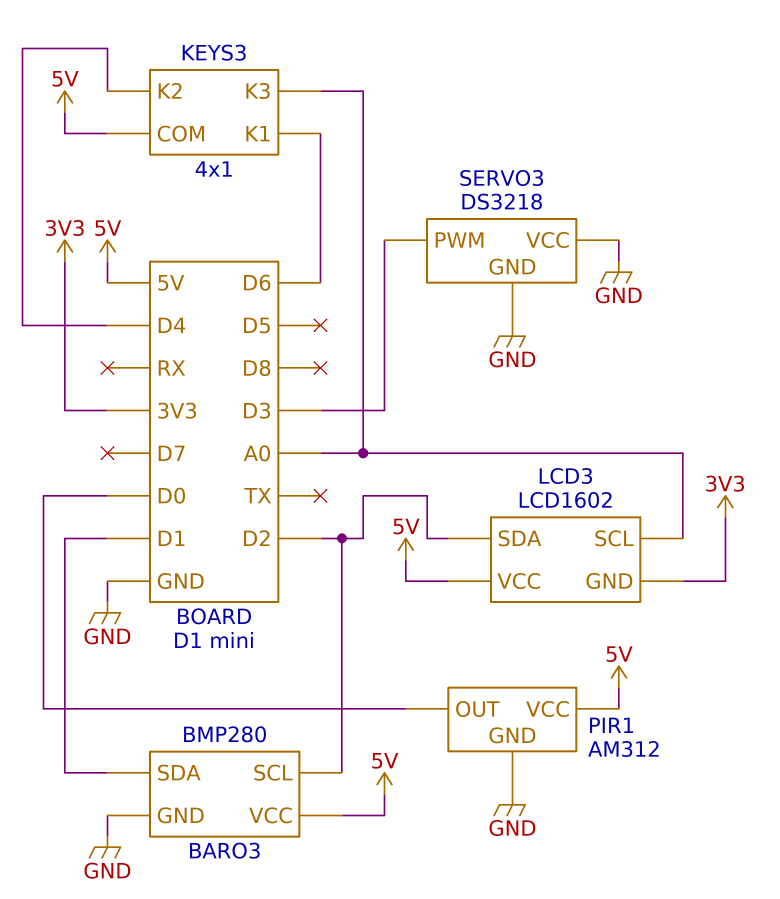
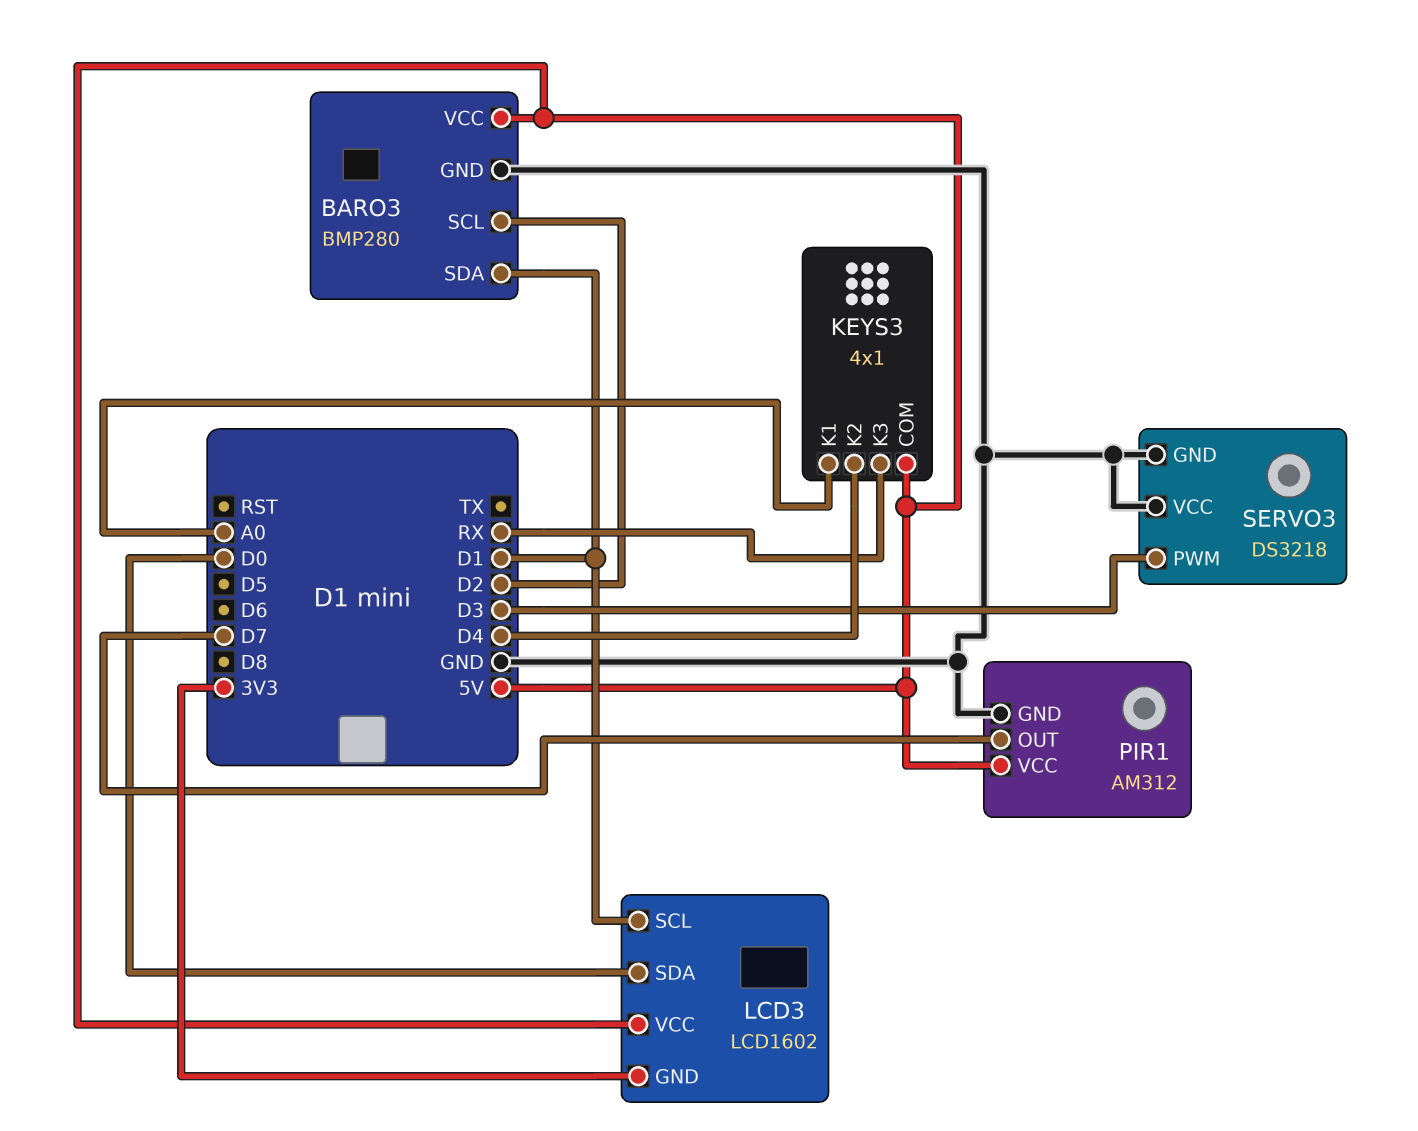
KEYS3 pin K1: D6 -> A0
KEYS3 pin K3: A0 -> RX
LCD3 pin SCL: A0 -> D1
LCD3 pin SDA: D2 -> D0
PIR1 pin OUT: D0 -> D7

